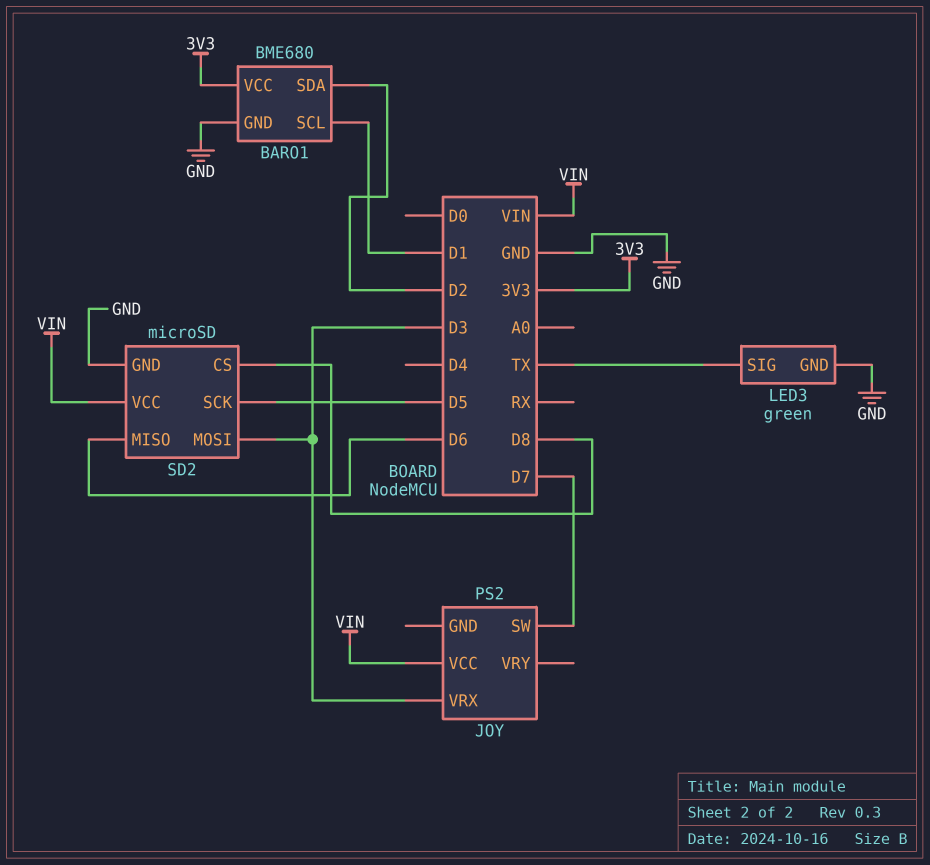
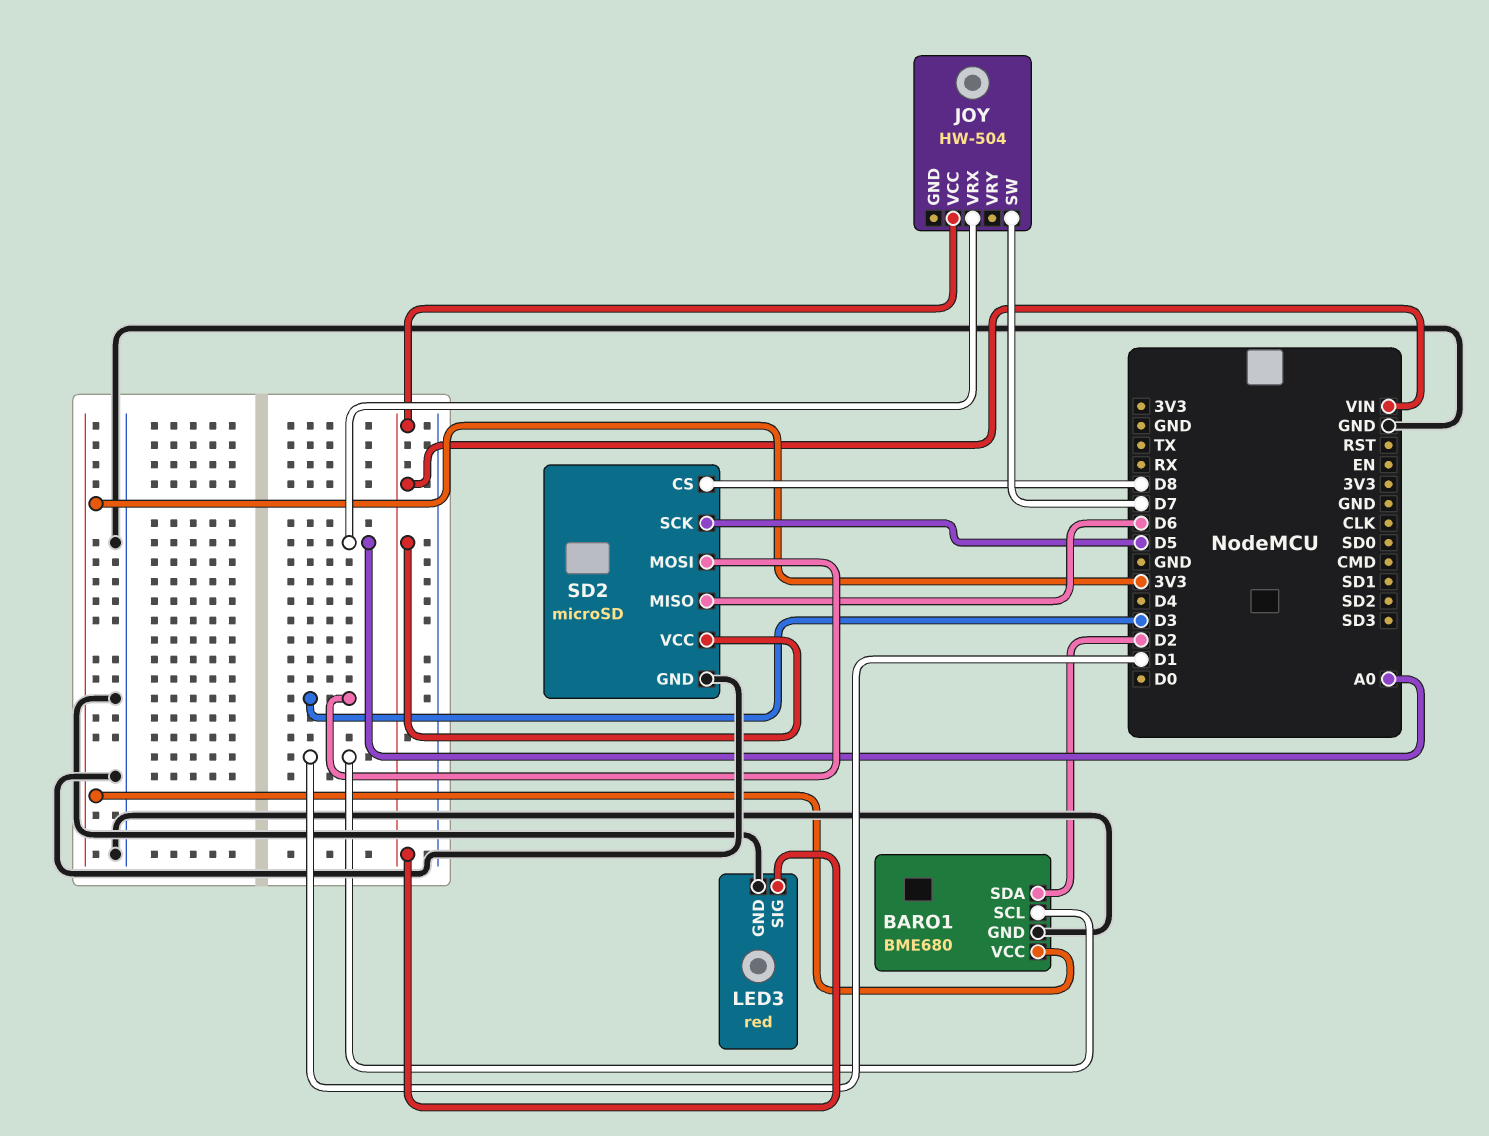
JOY: PS2 -> HW-504
JOY pin VRX: D3 -> A0
LED3: green -> red
LED3 pin SIG: TX -> VIN

